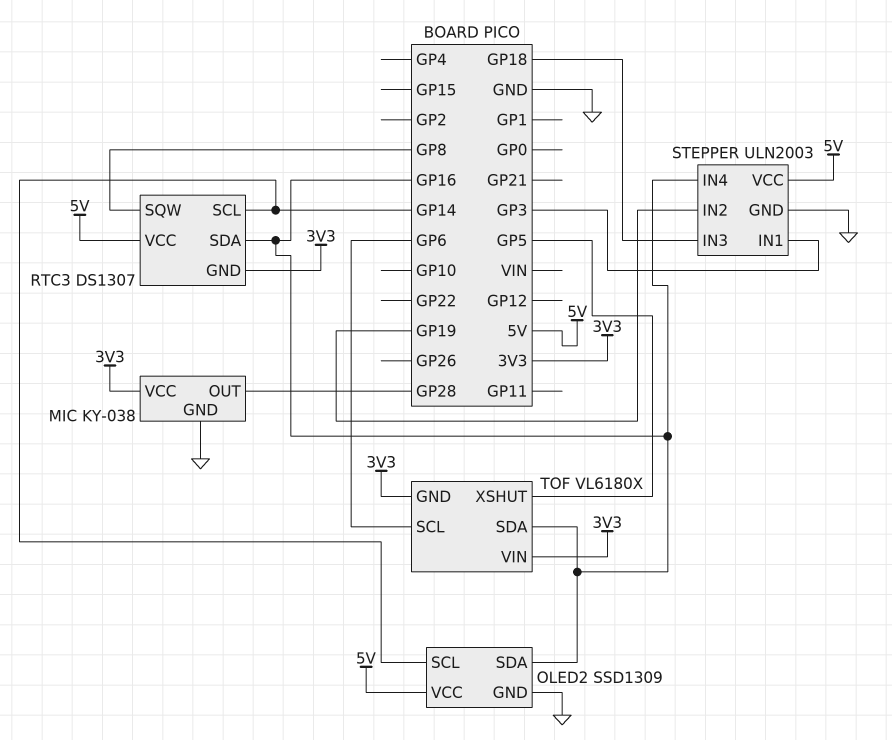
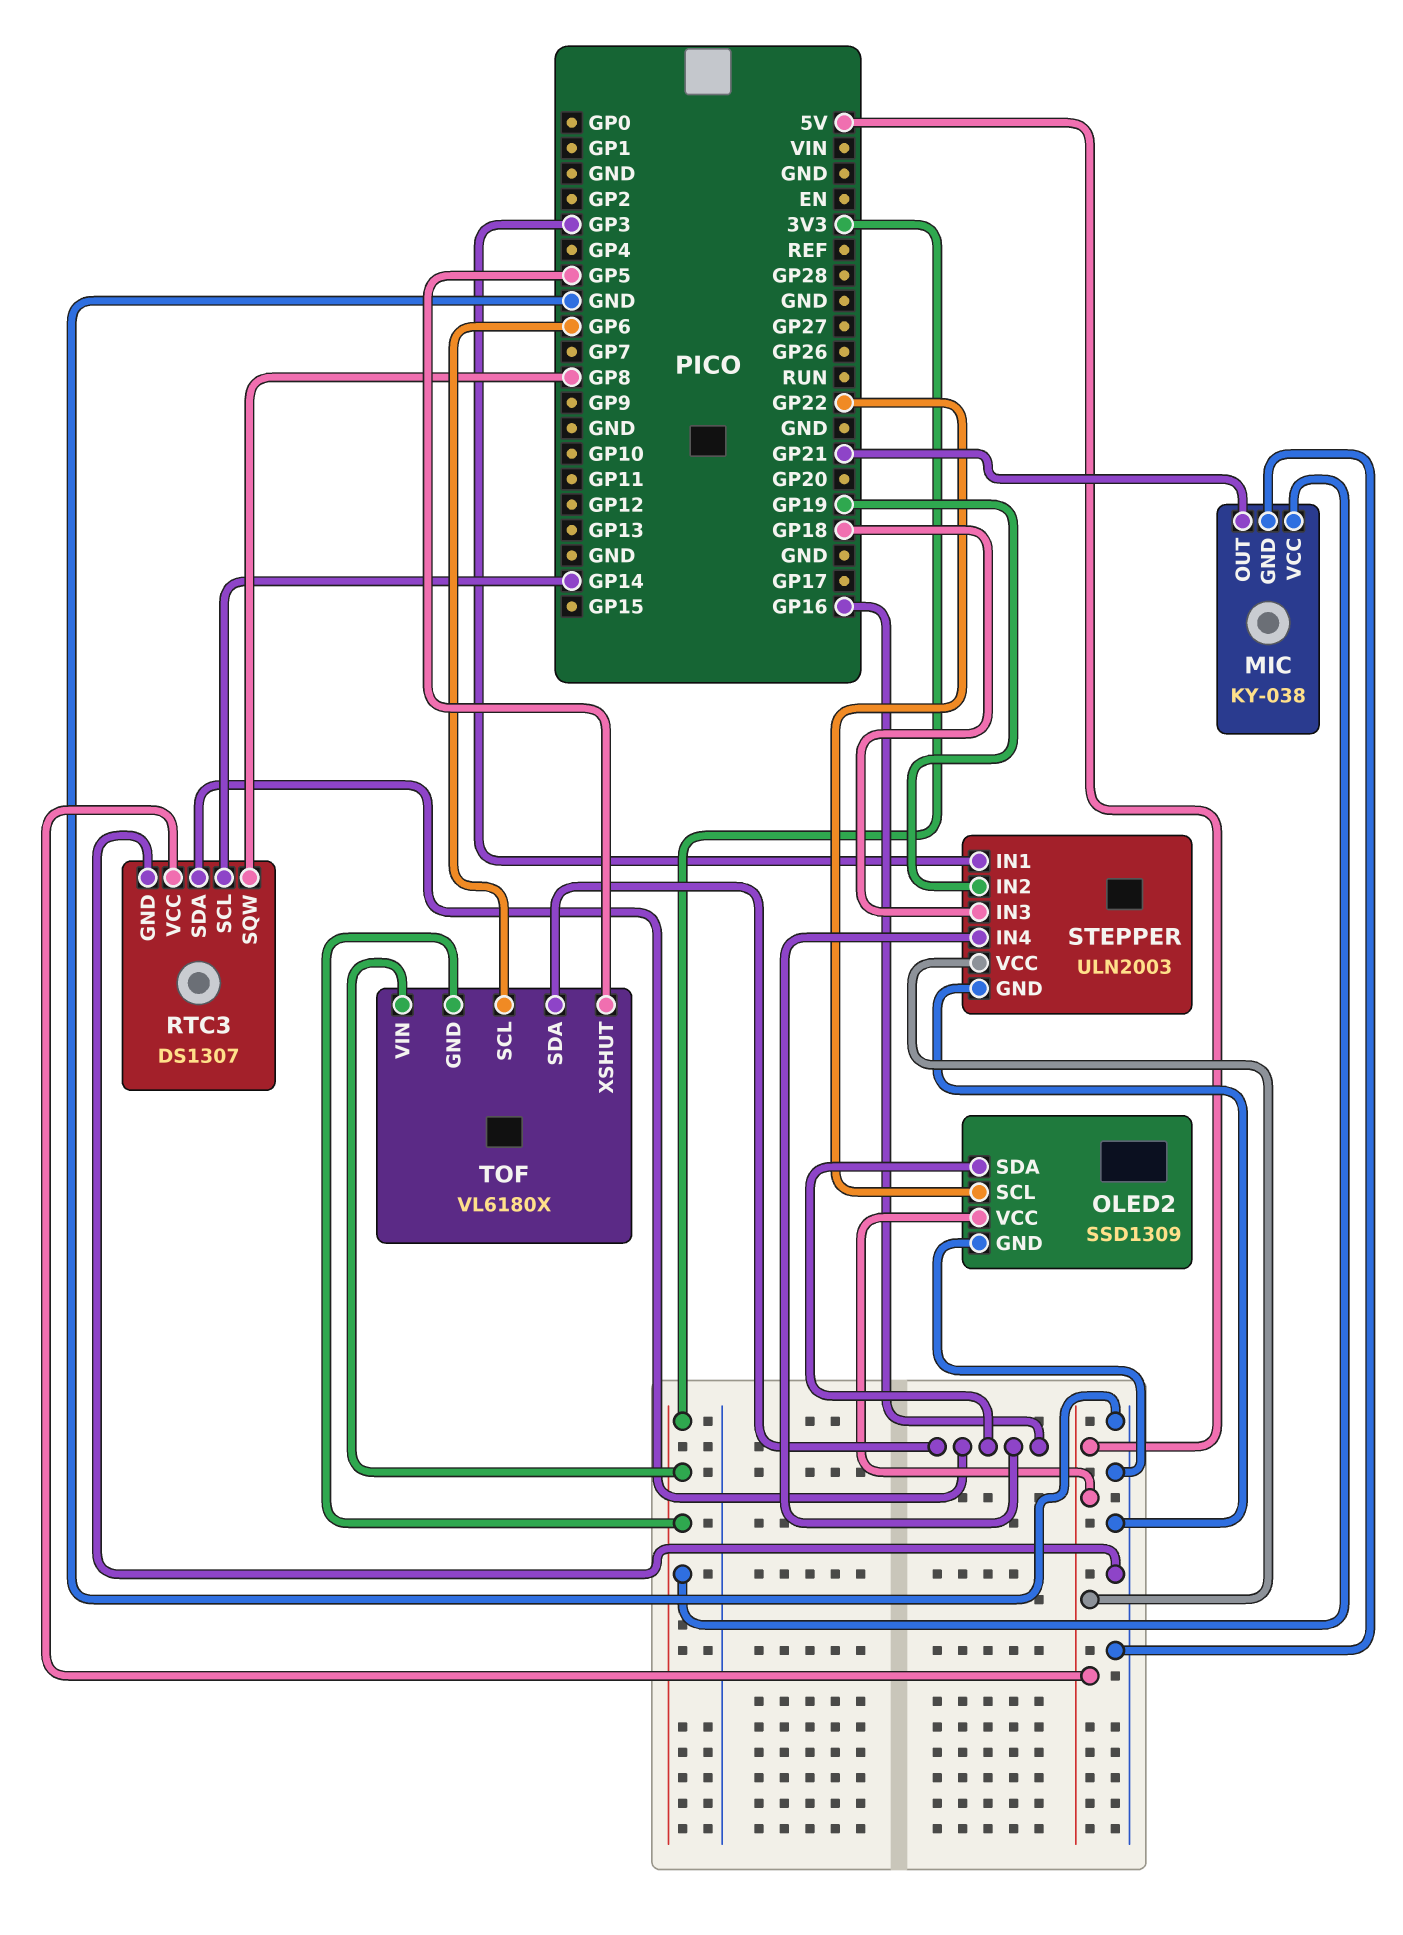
MIC pin OUT: GP28 -> GP21
OLED2 pin SCL: GP14 -> GP22
RTC3 pin GND: 3V3 -> GND

